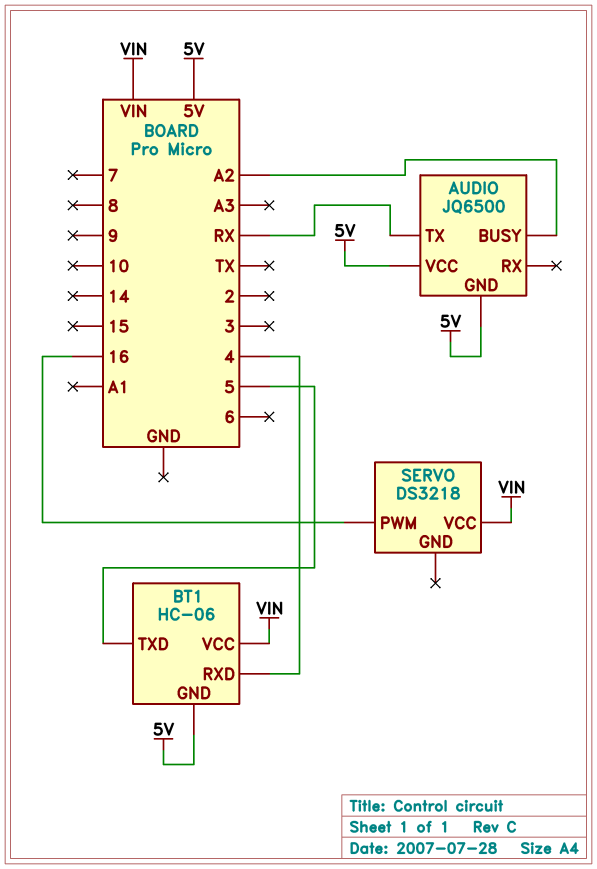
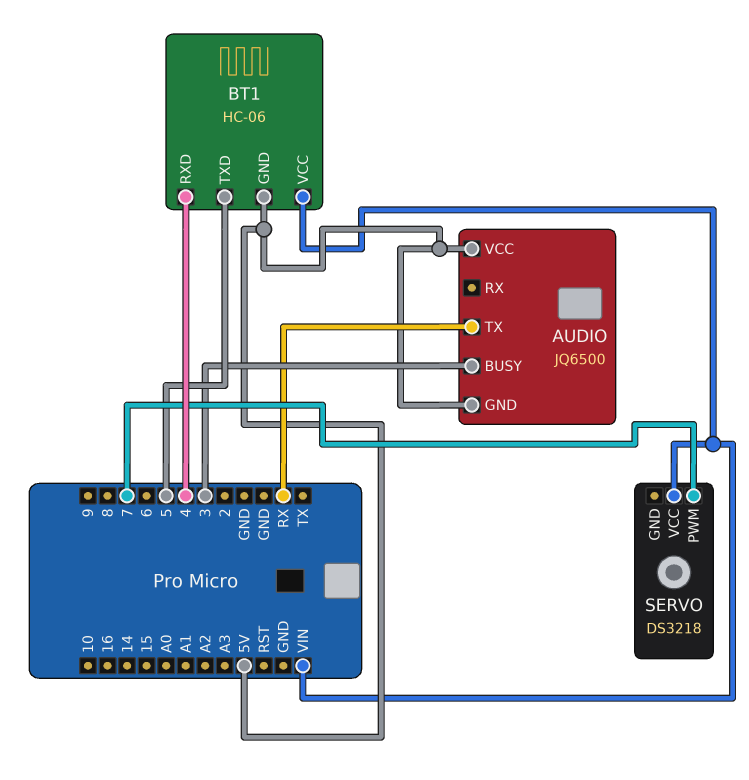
AUDIO pin BUSY: A2 -> 3
SERVO pin PWM: 16 -> 7

